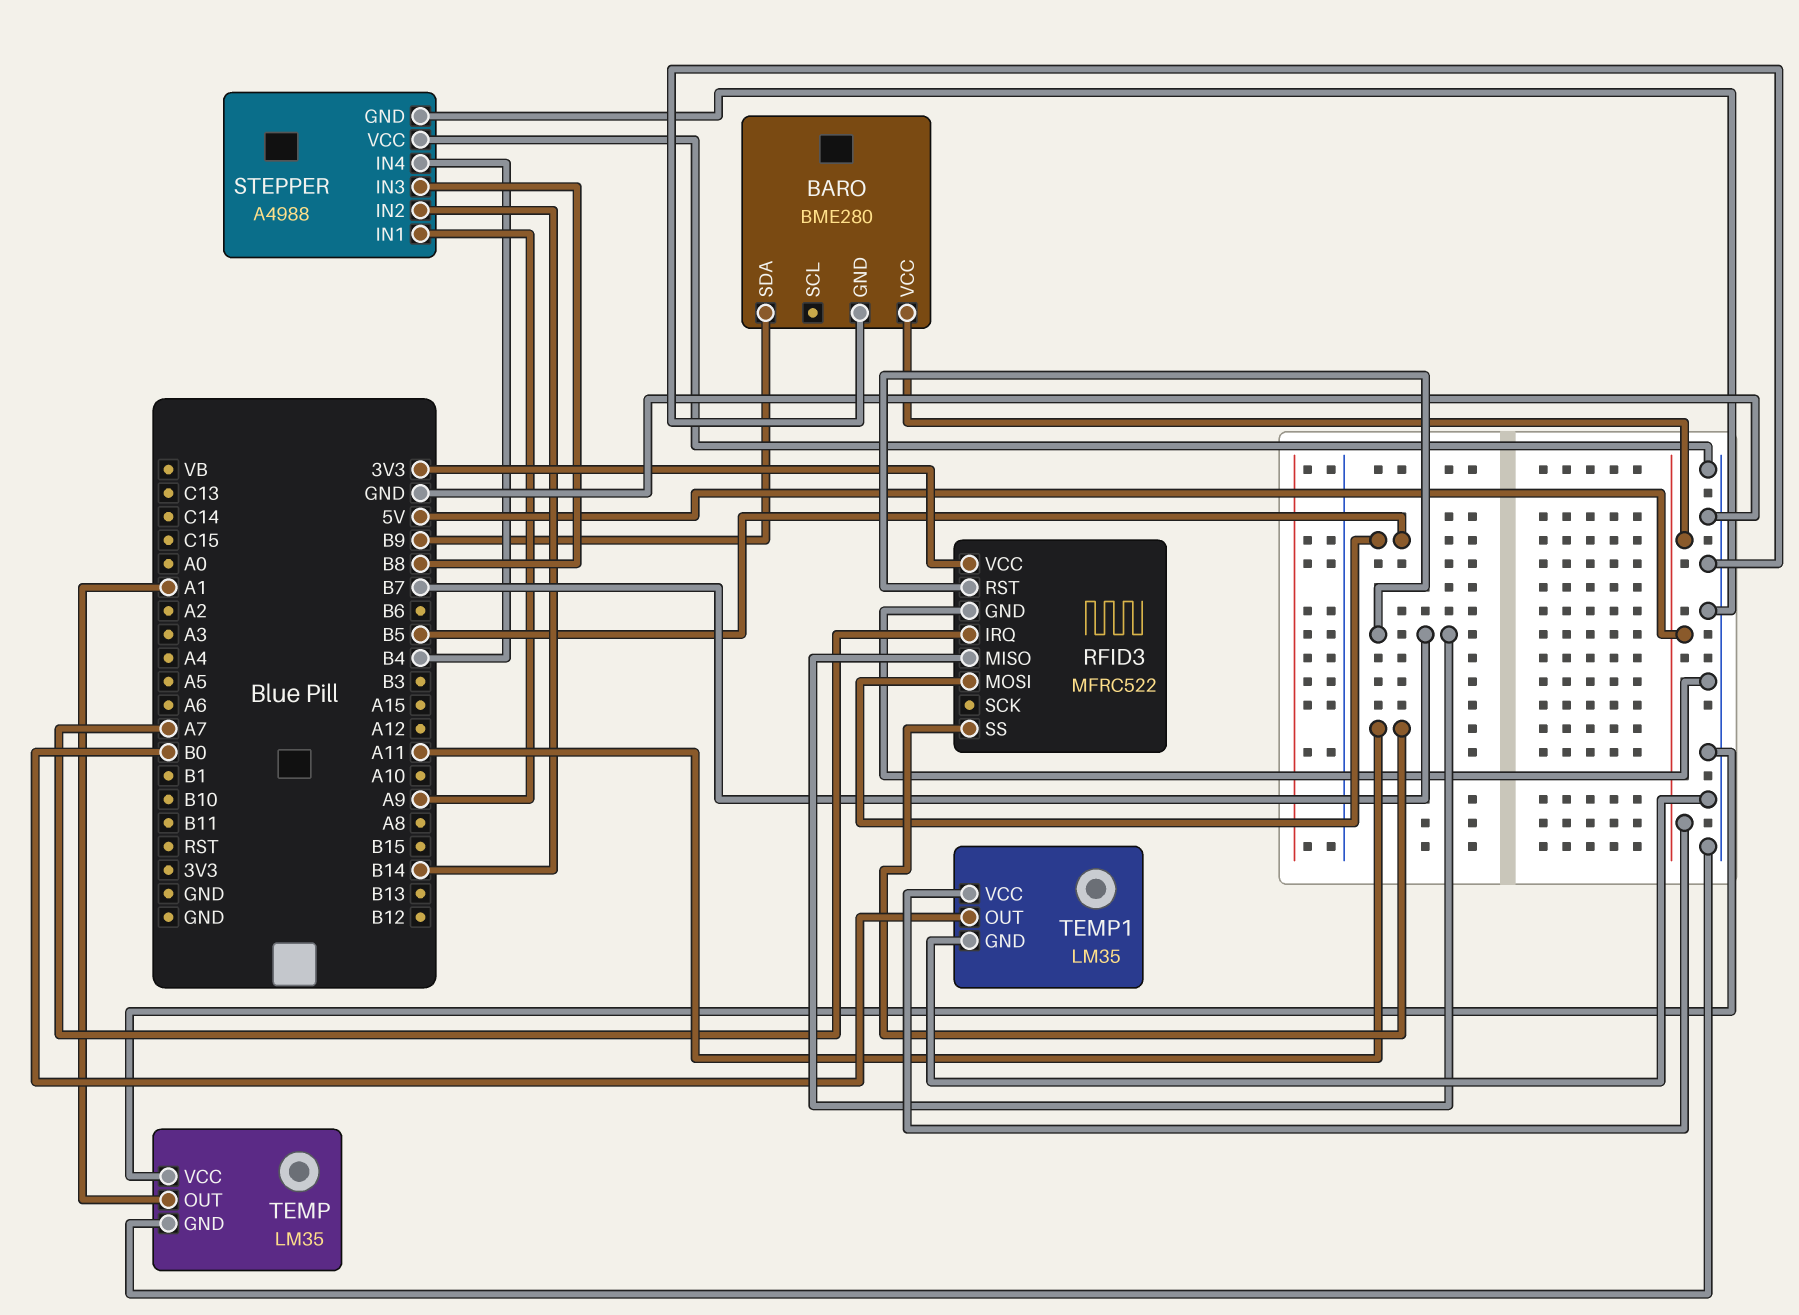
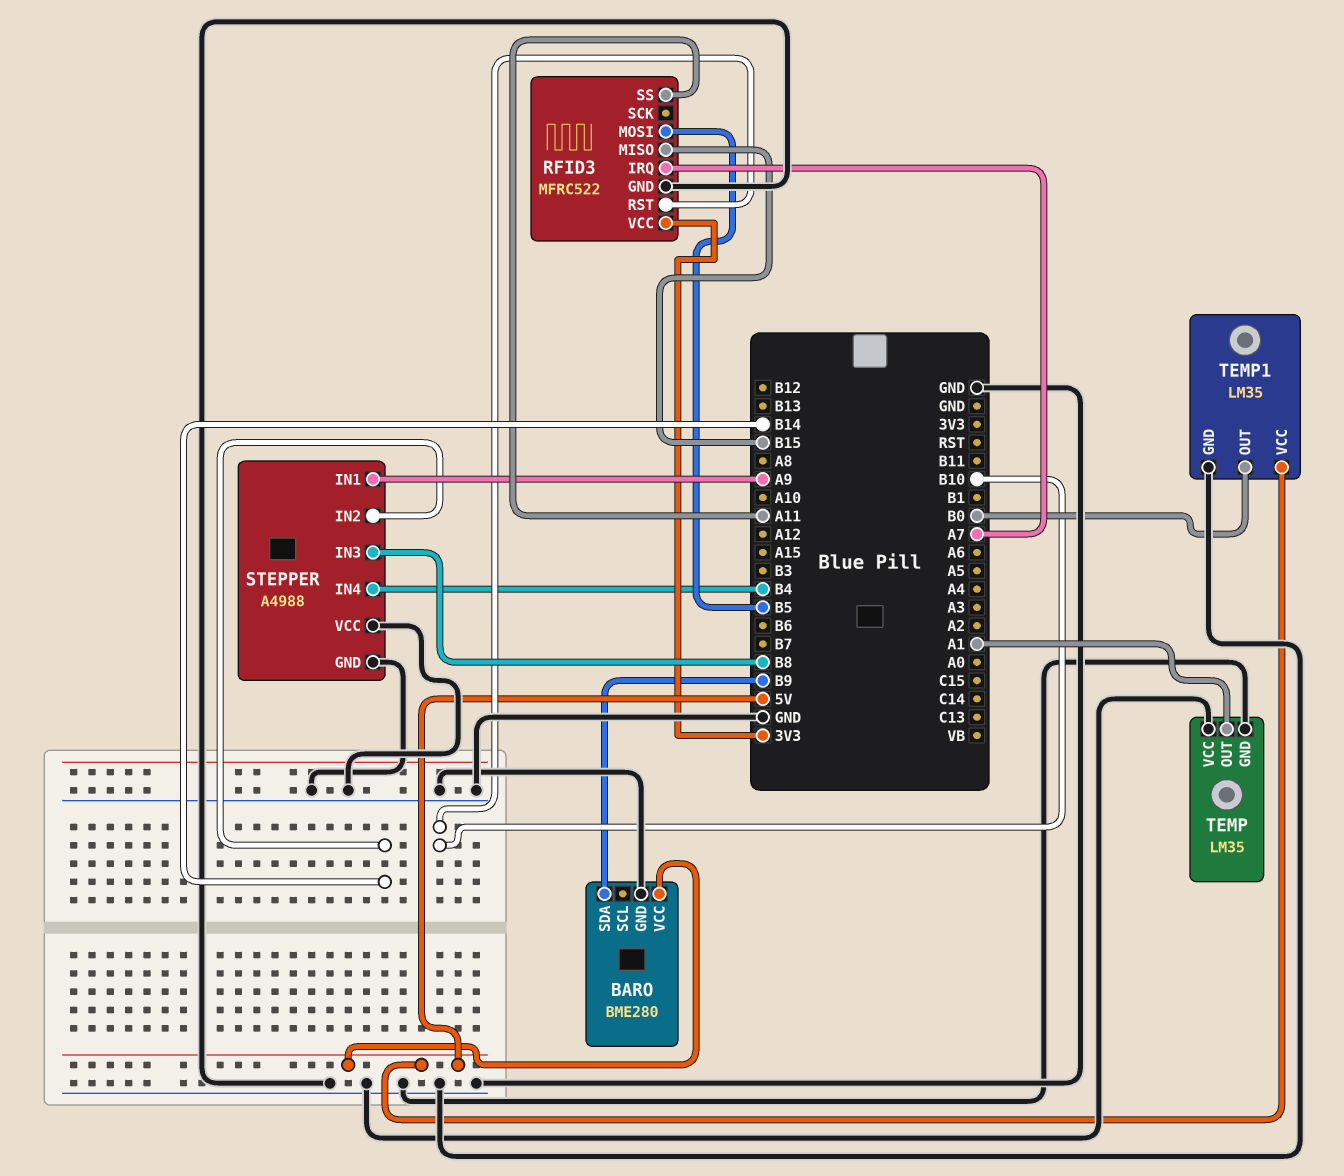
RFID3 pin MISO: B7 -> B15
RFID3 pin RST: B7 -> B10

